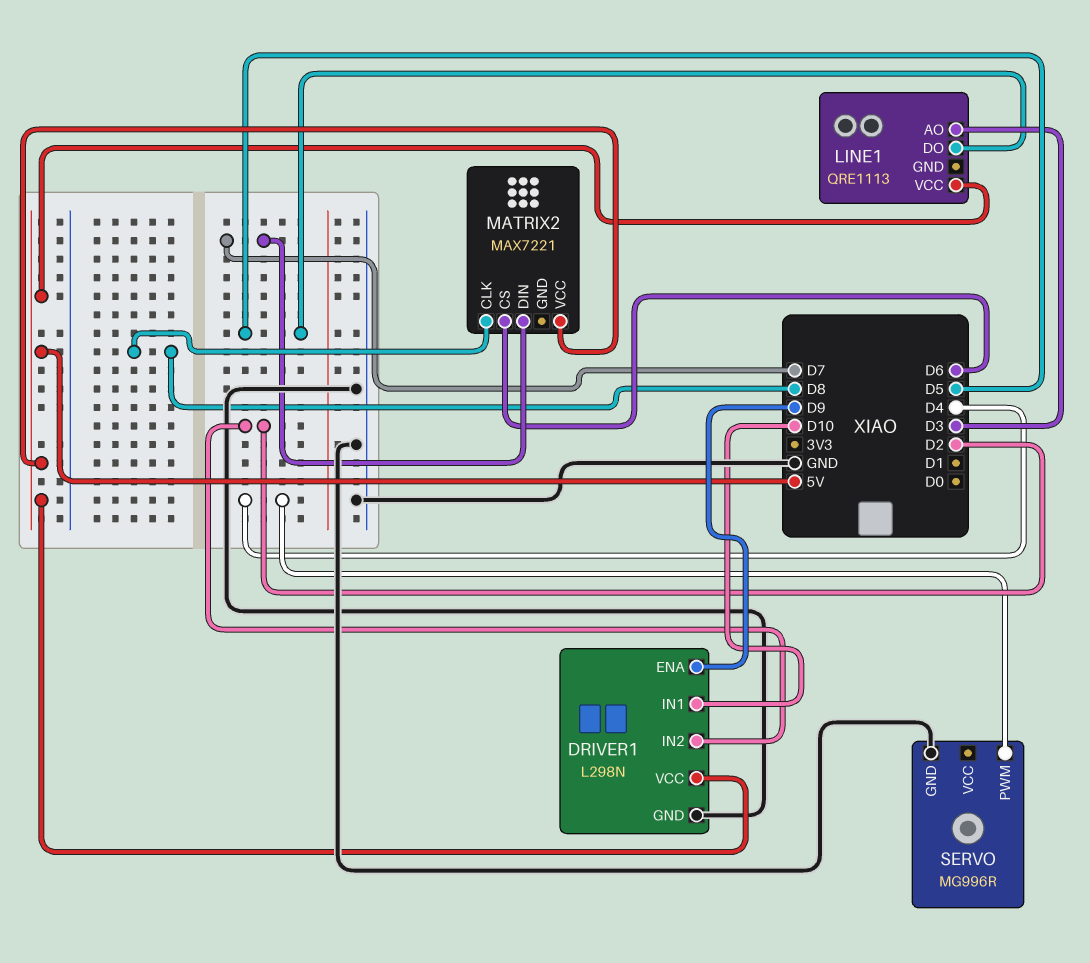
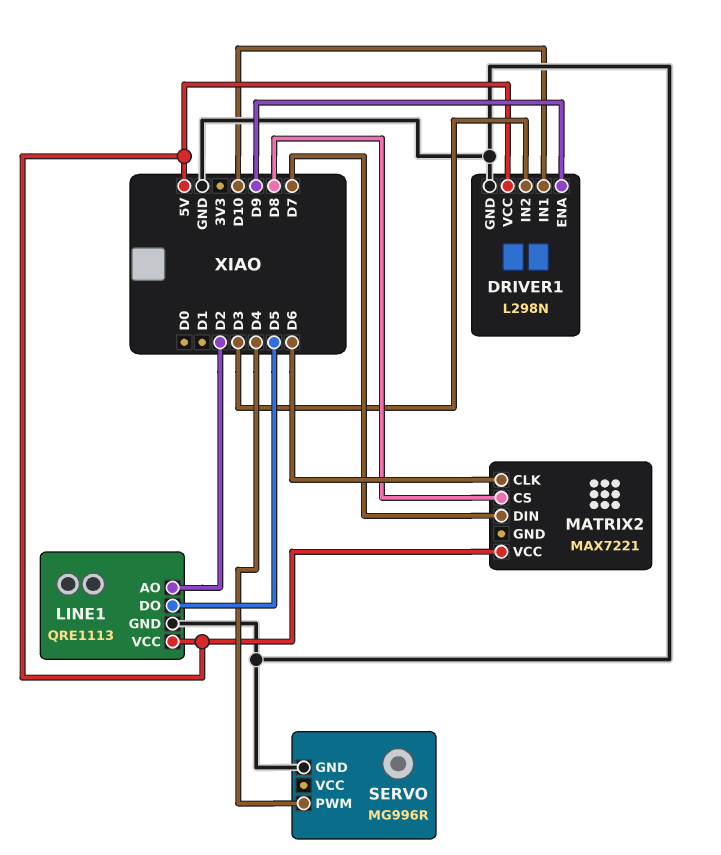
DRIVER1 pin IN2: D2 -> D3
LINE1 pin AO: D3 -> D2
LINE1 pin GND: none -> GND
MATRIX2 pin CLK: D8 -> D6
MATRIX2 pin CS: D6 -> D8

